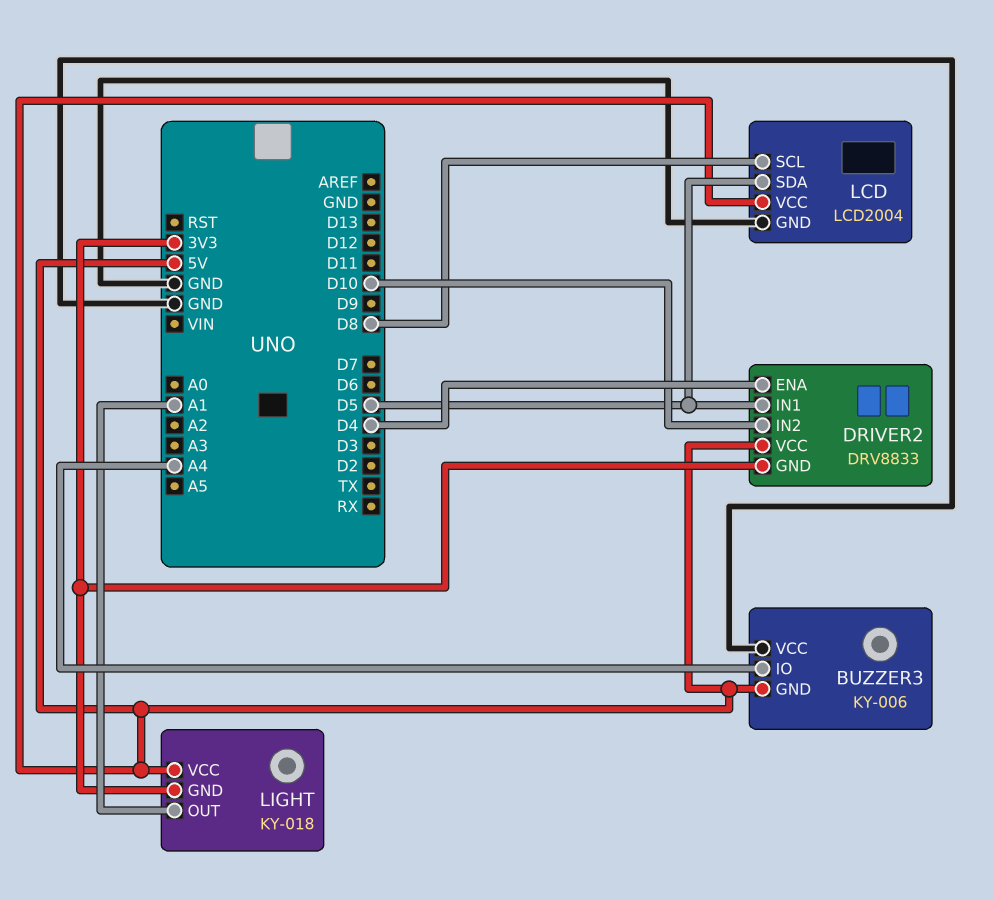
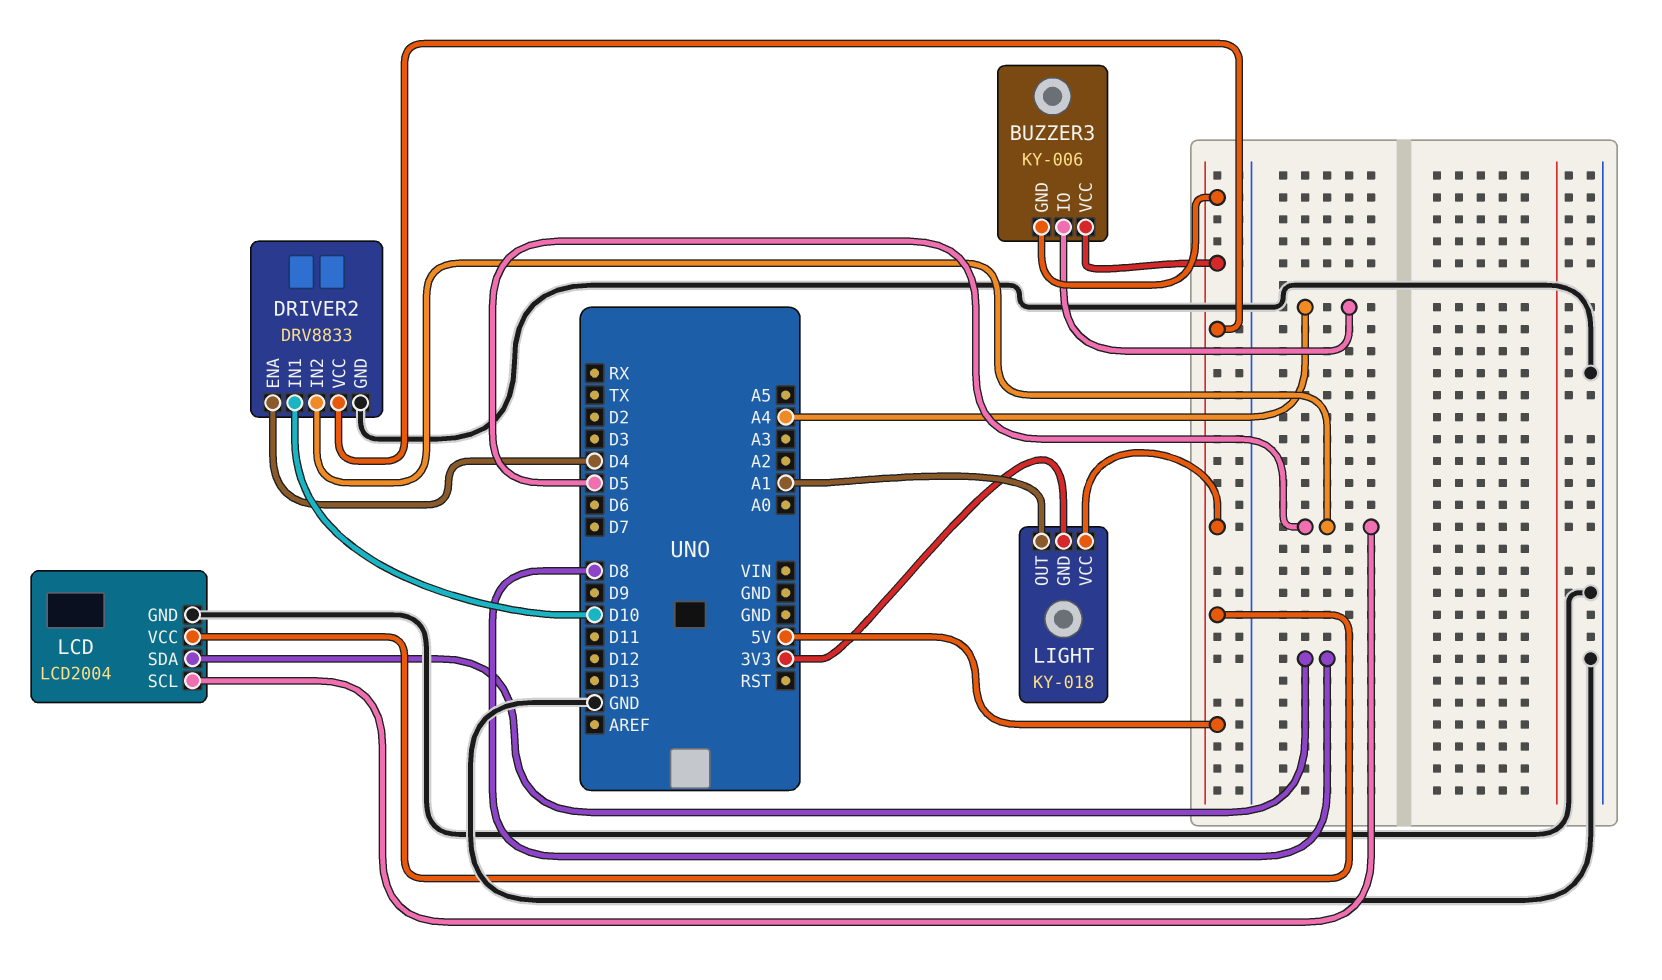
BUZZER3 pin VCC: GND -> 5V
DRIVER2 pin GND: 3V3 -> GND
DRIVER2 pin IN1: D5 -> D10
DRIVER2 pin IN2: D10 -> D5
LCD pin SCL: D8 -> D5
LCD pin SDA: D5 -> D8

